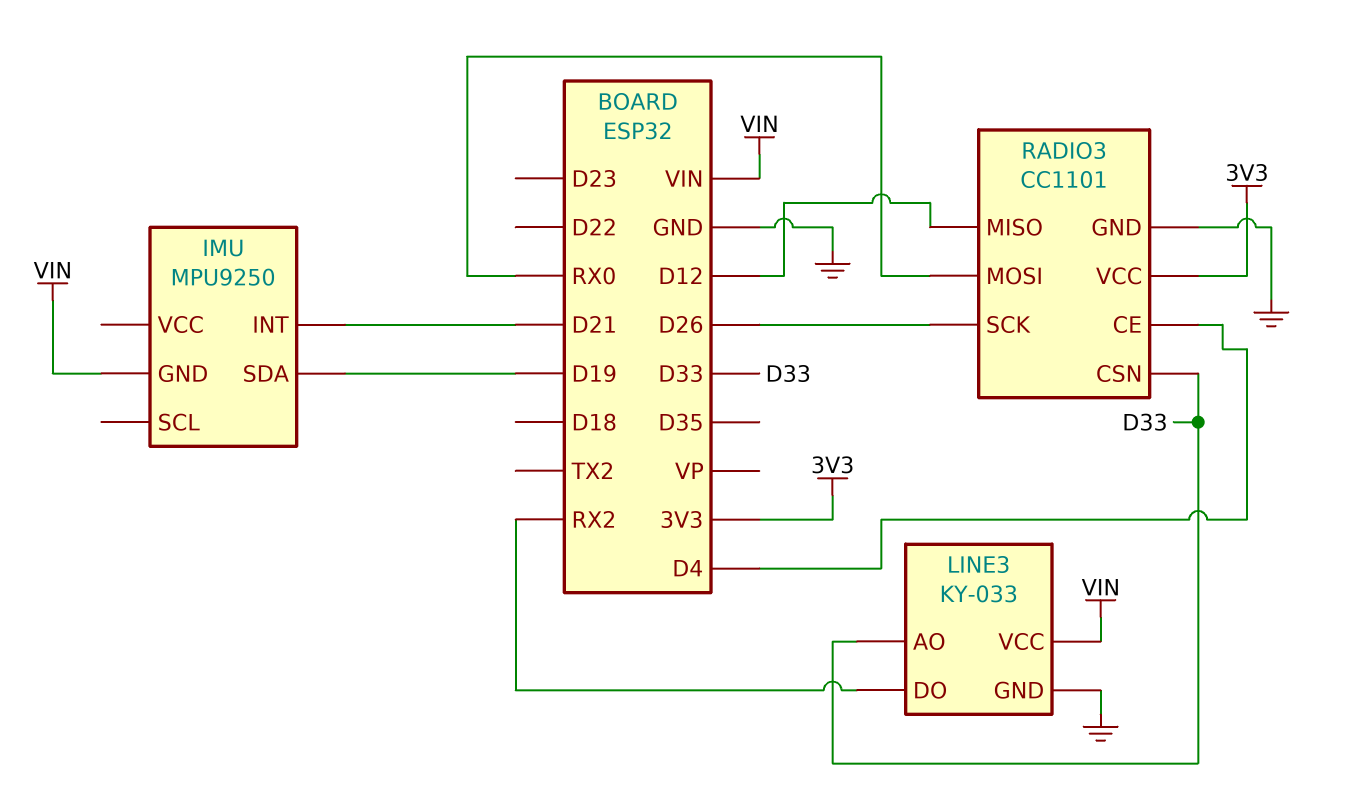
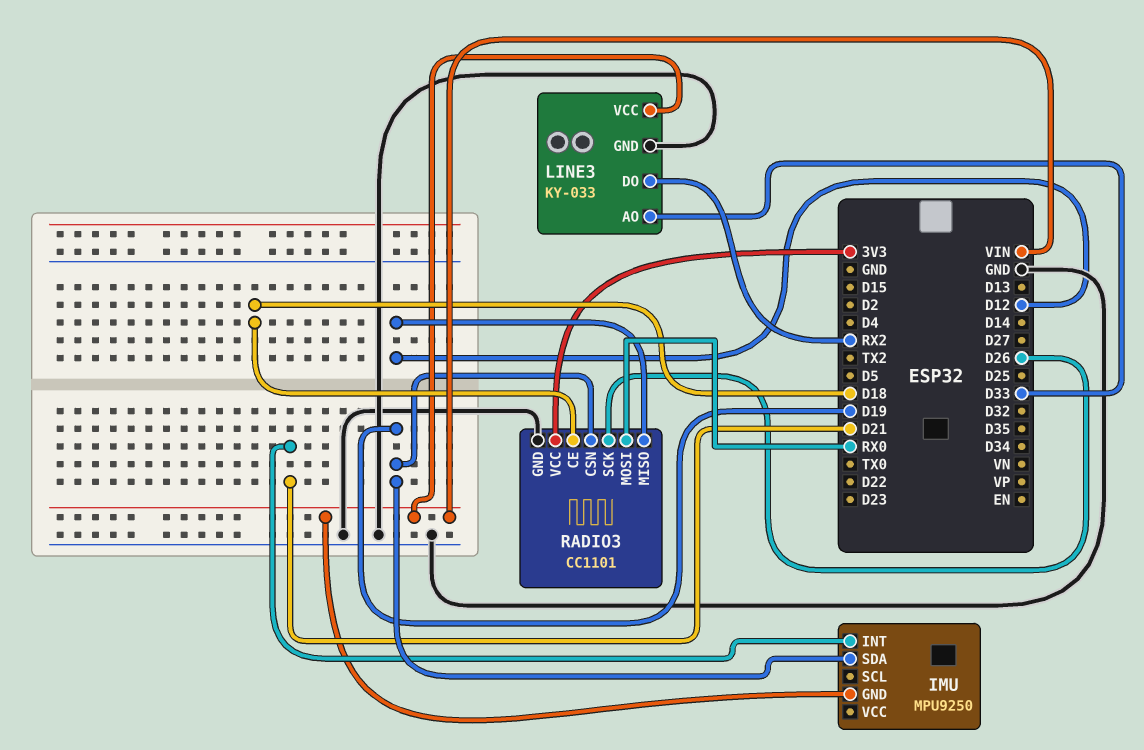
RADIO3 pin CE: D4 -> D18
RADIO3 pin CSN: D33 -> D19

